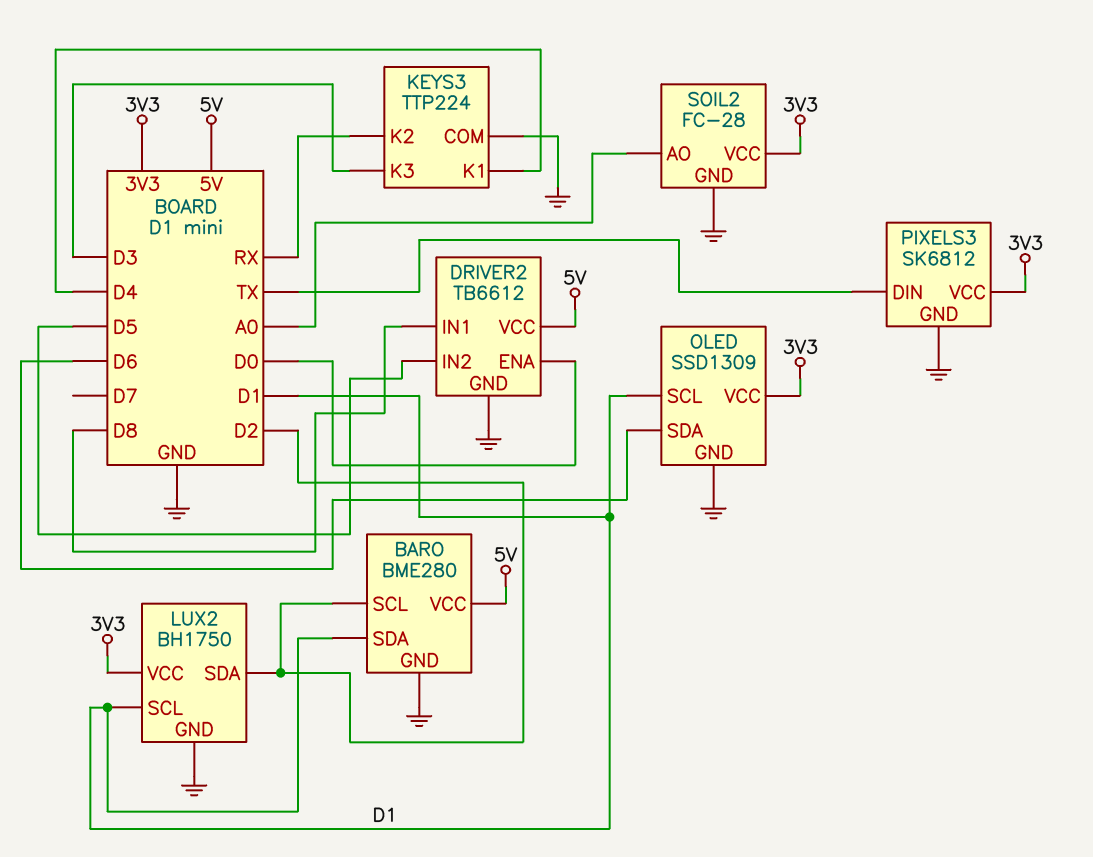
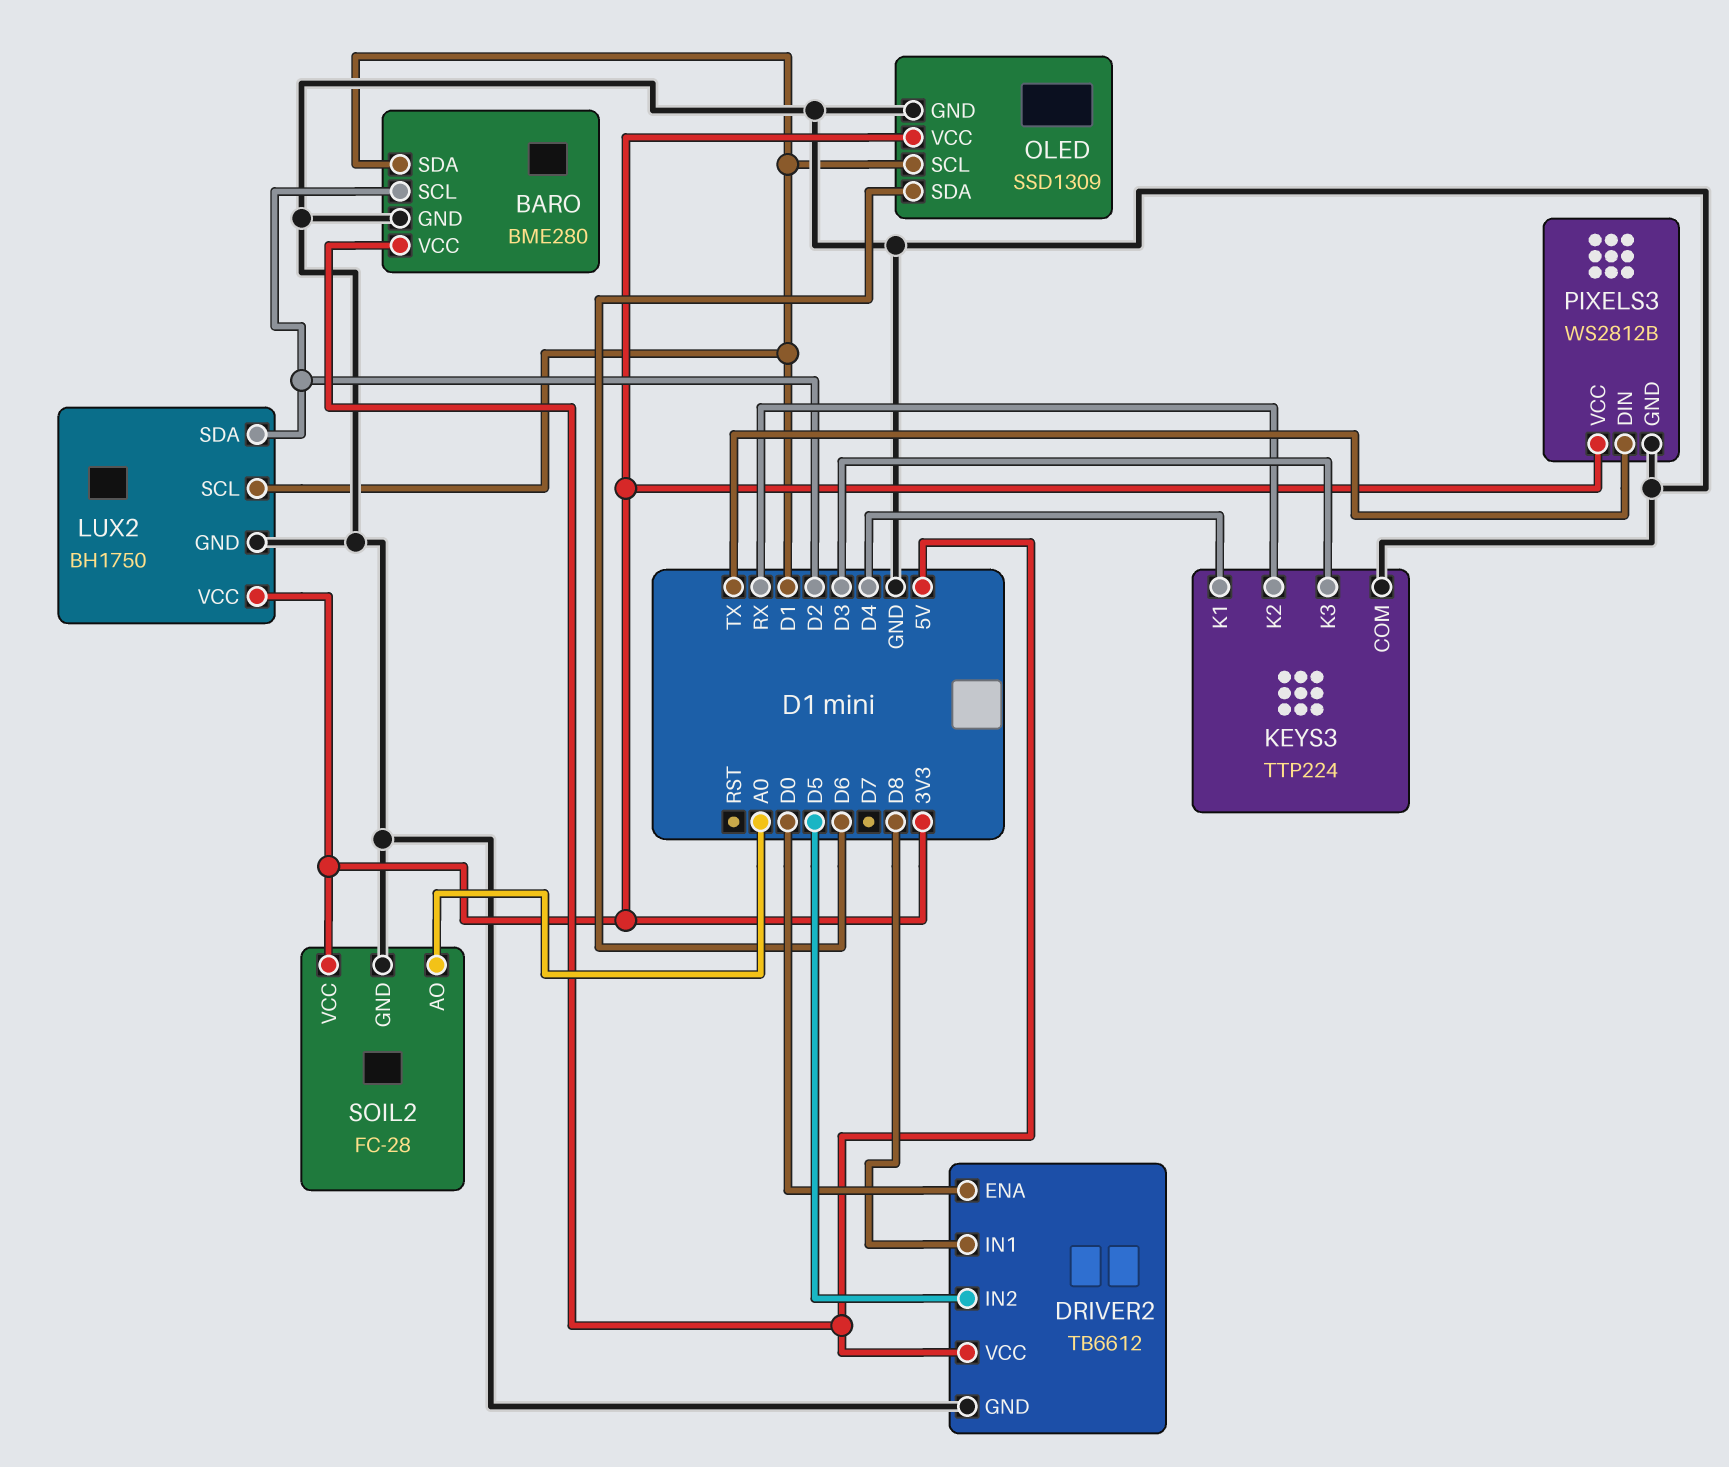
PIXELS3: SK6812 -> WS2812B

